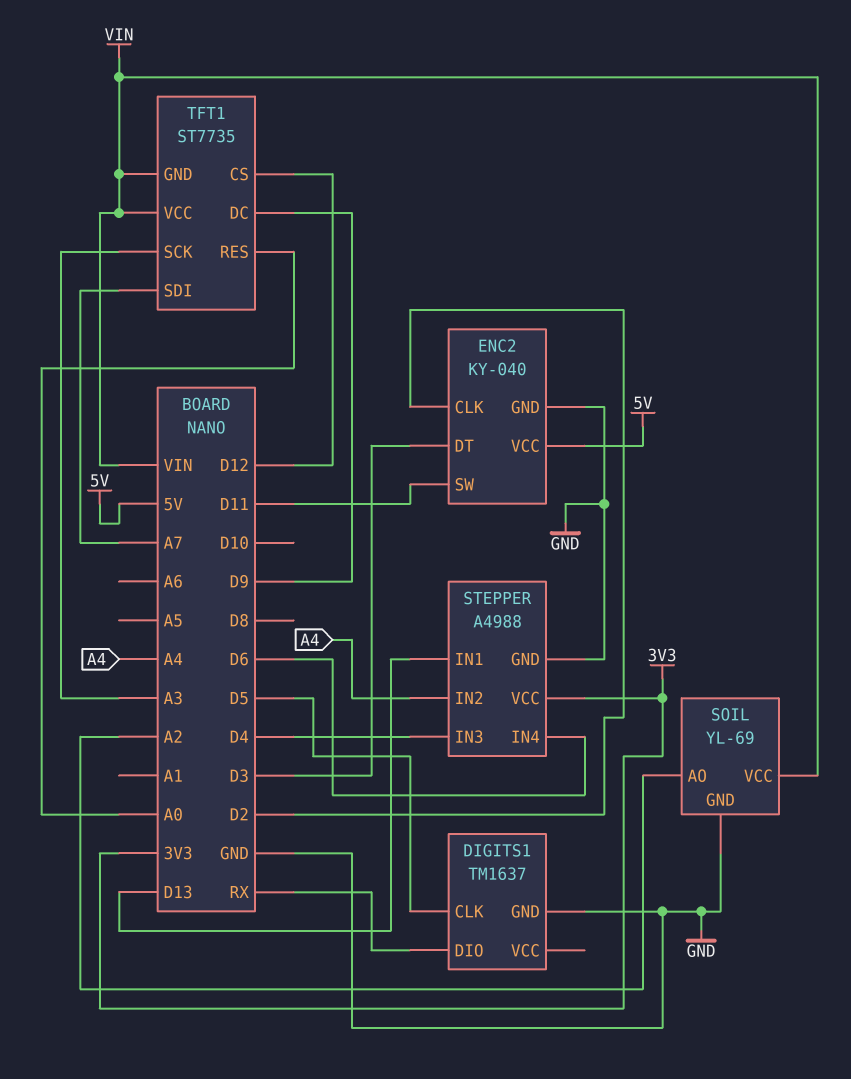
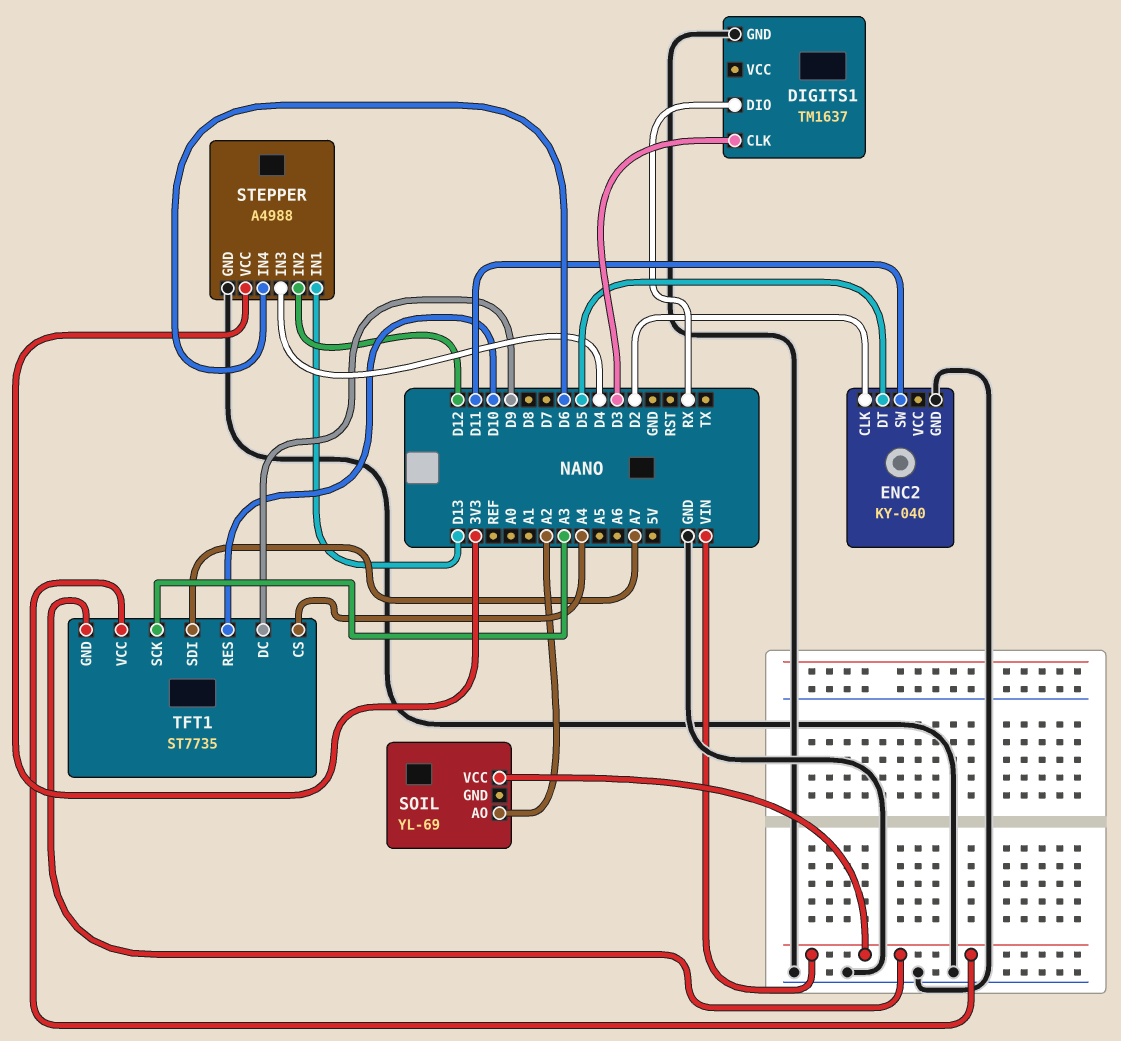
DIGITS1 pin CLK: D5 -> D3
ENC2 pin DT: D3 -> D5
ENC2 pin VCC: 5V -> none
SOIL pin GND: GND -> none
STEPPER pin IN2: A4 -> D12
TFT1 pin CS: D12 -> A4
TFT1 pin RES: A0 -> D10

